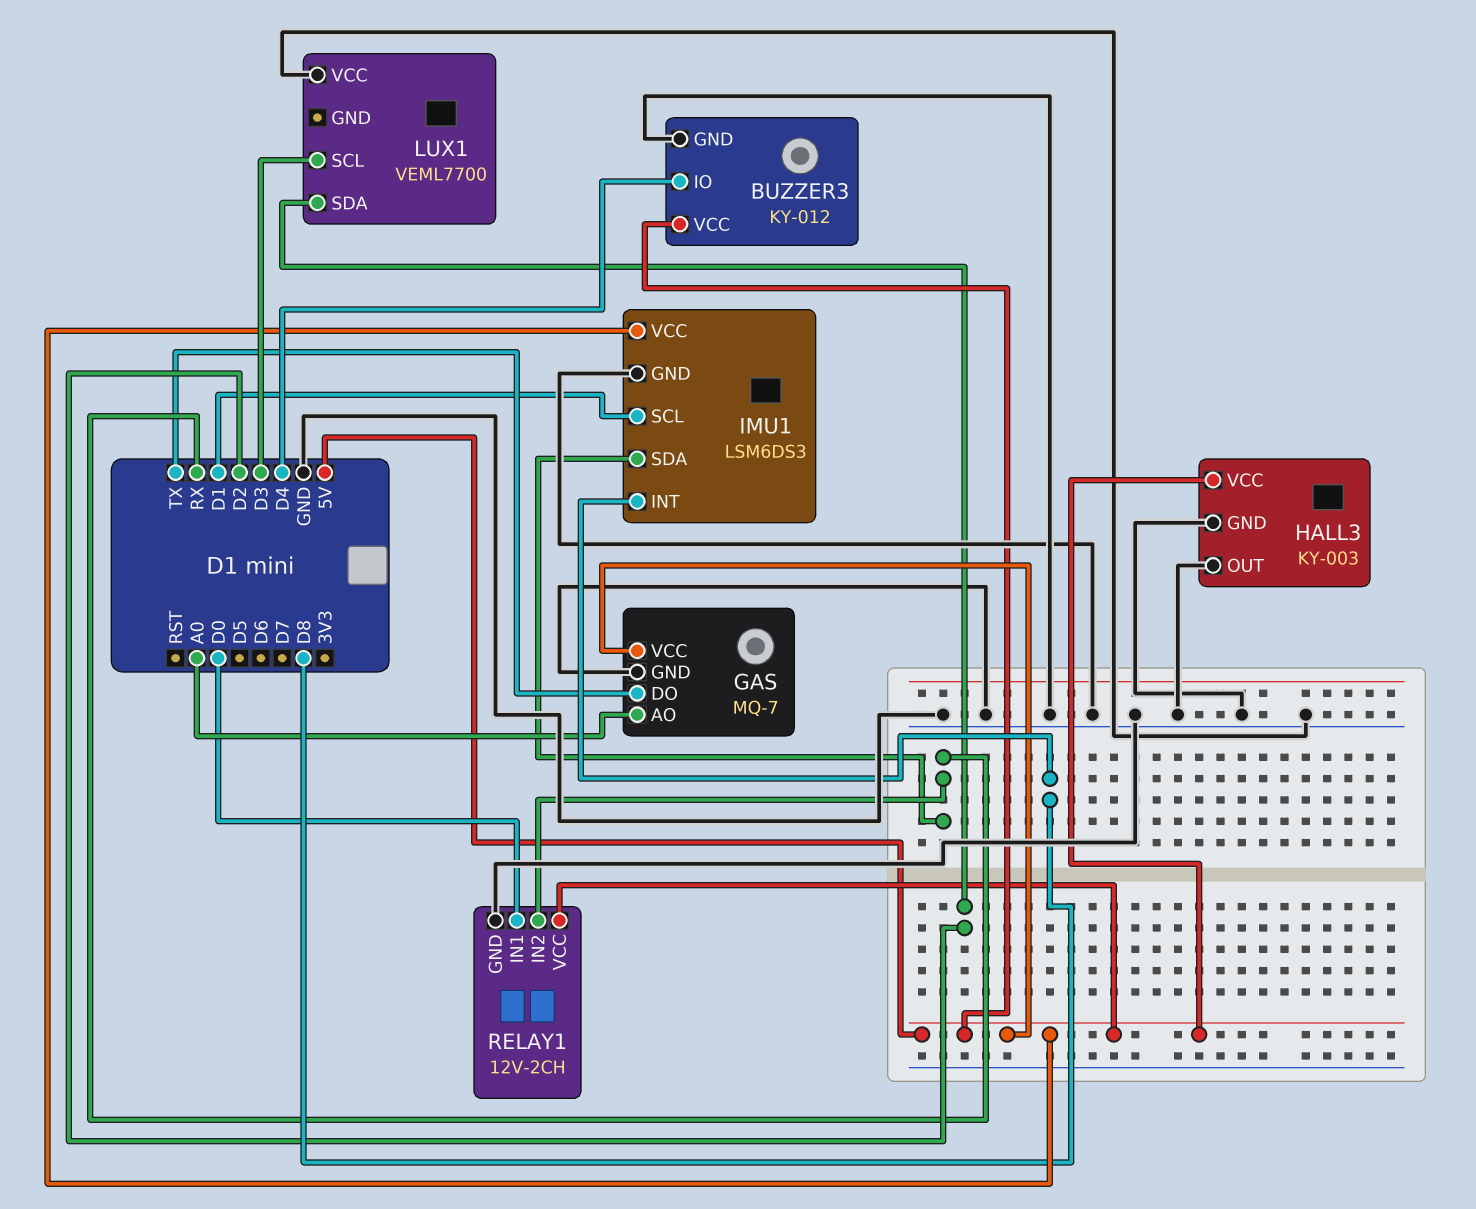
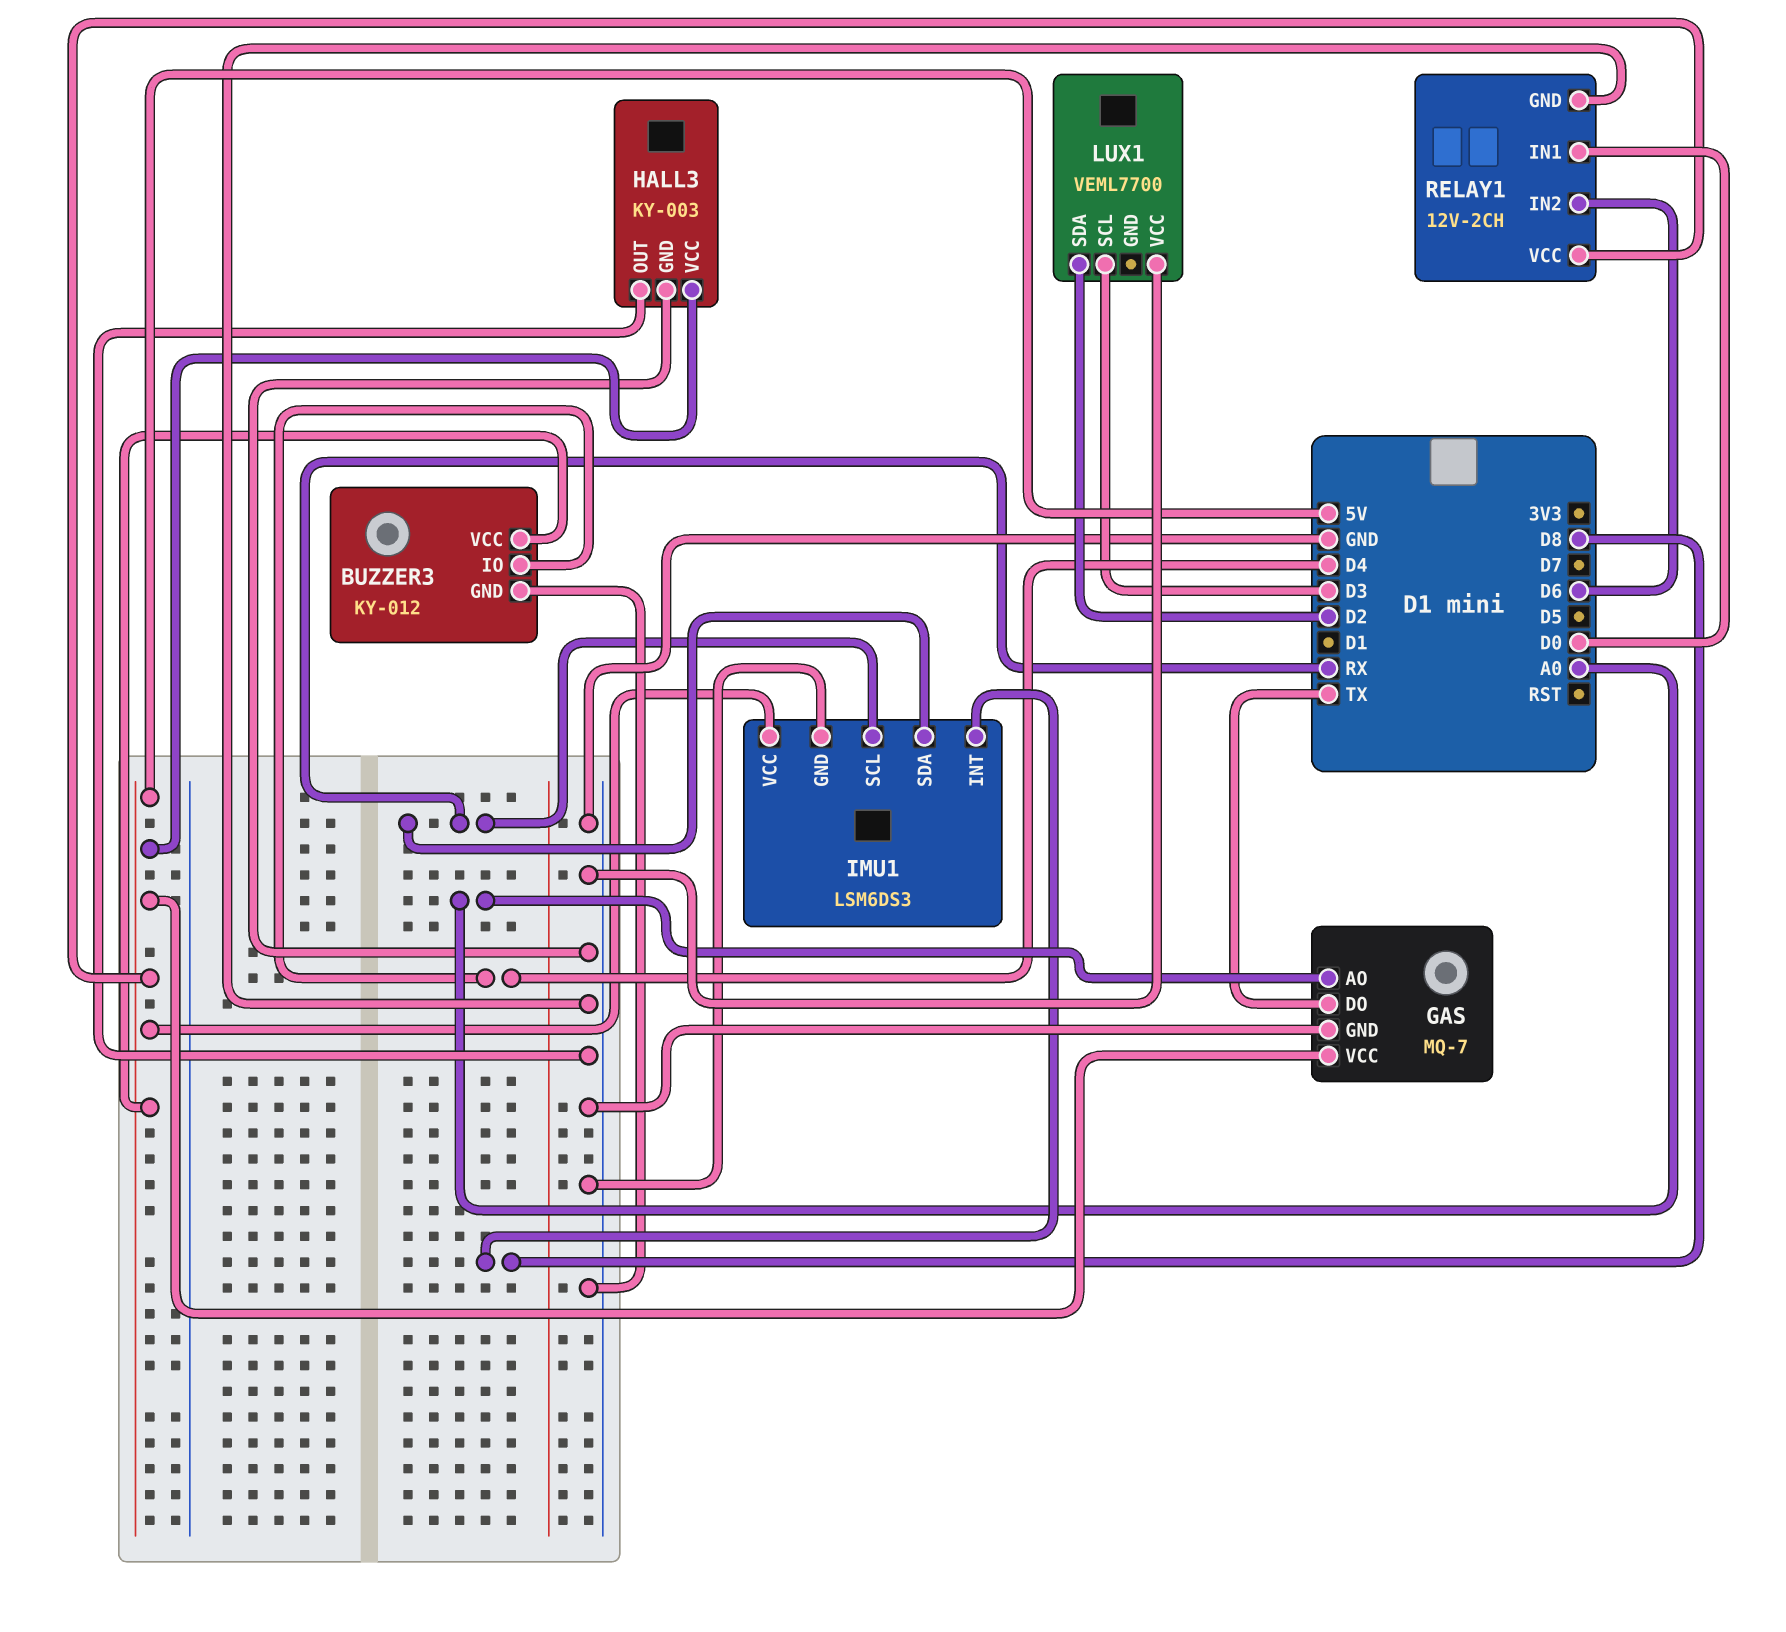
IMU1 pin SCL: D1 -> RX
RELAY1 pin IN2: RX -> D6

